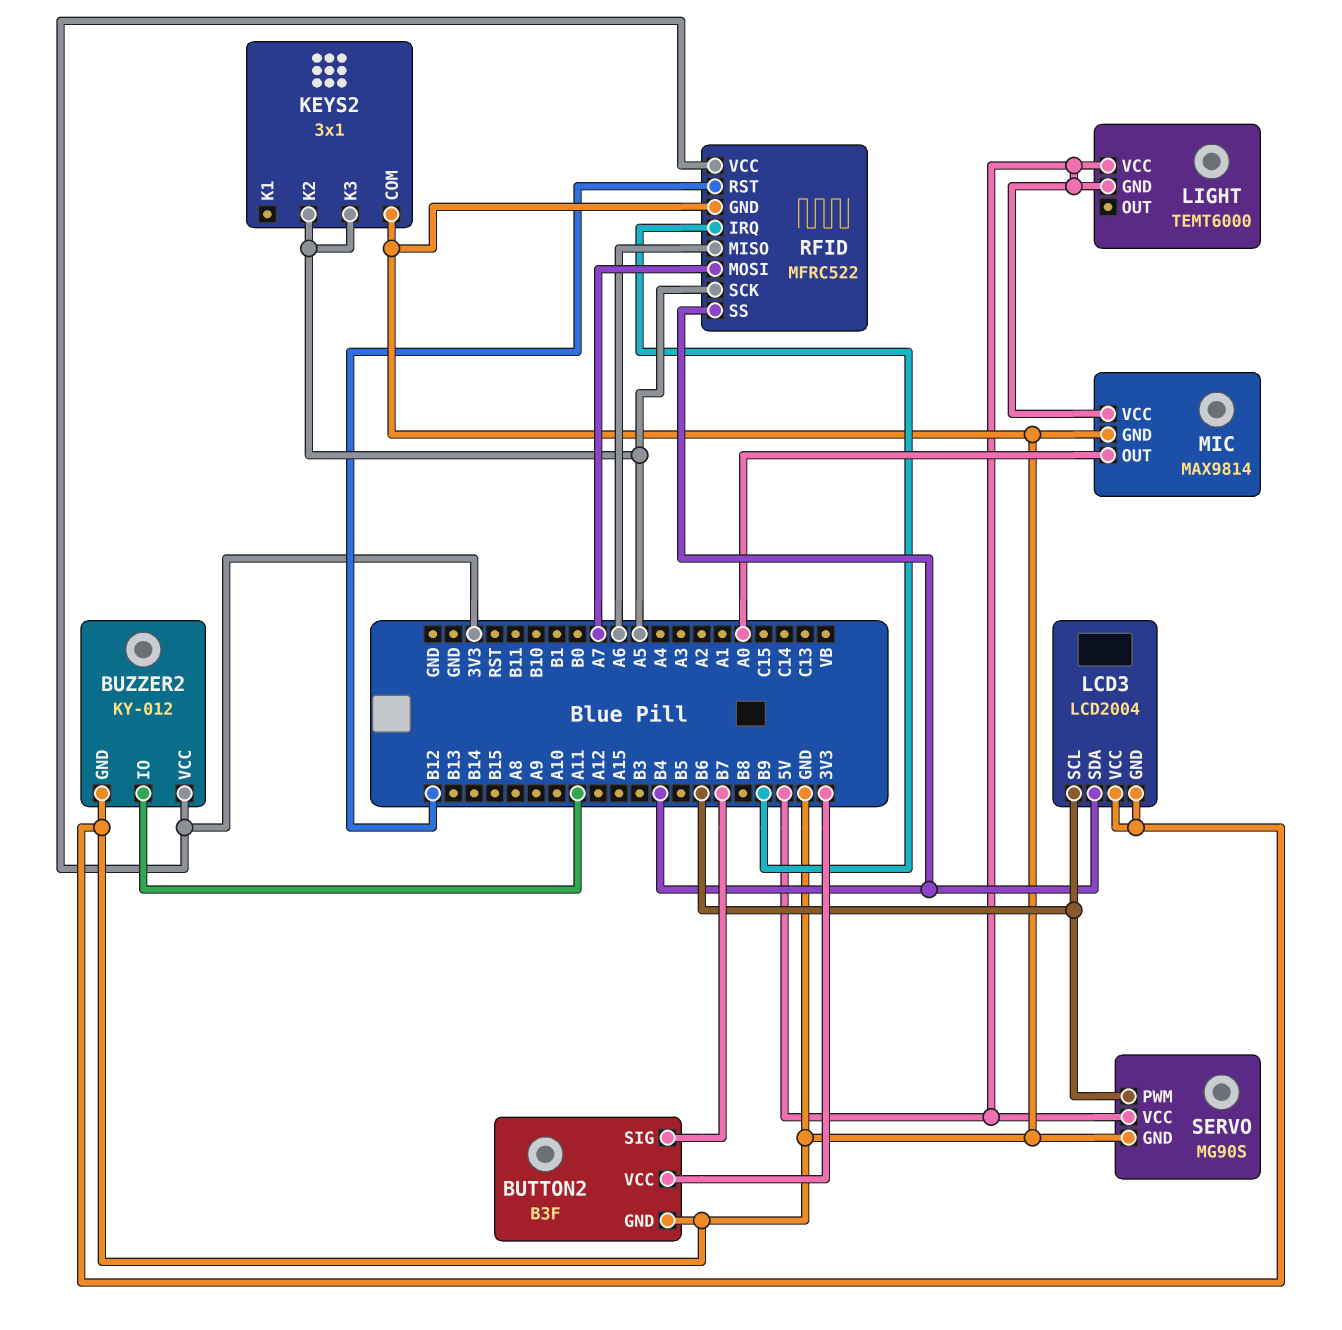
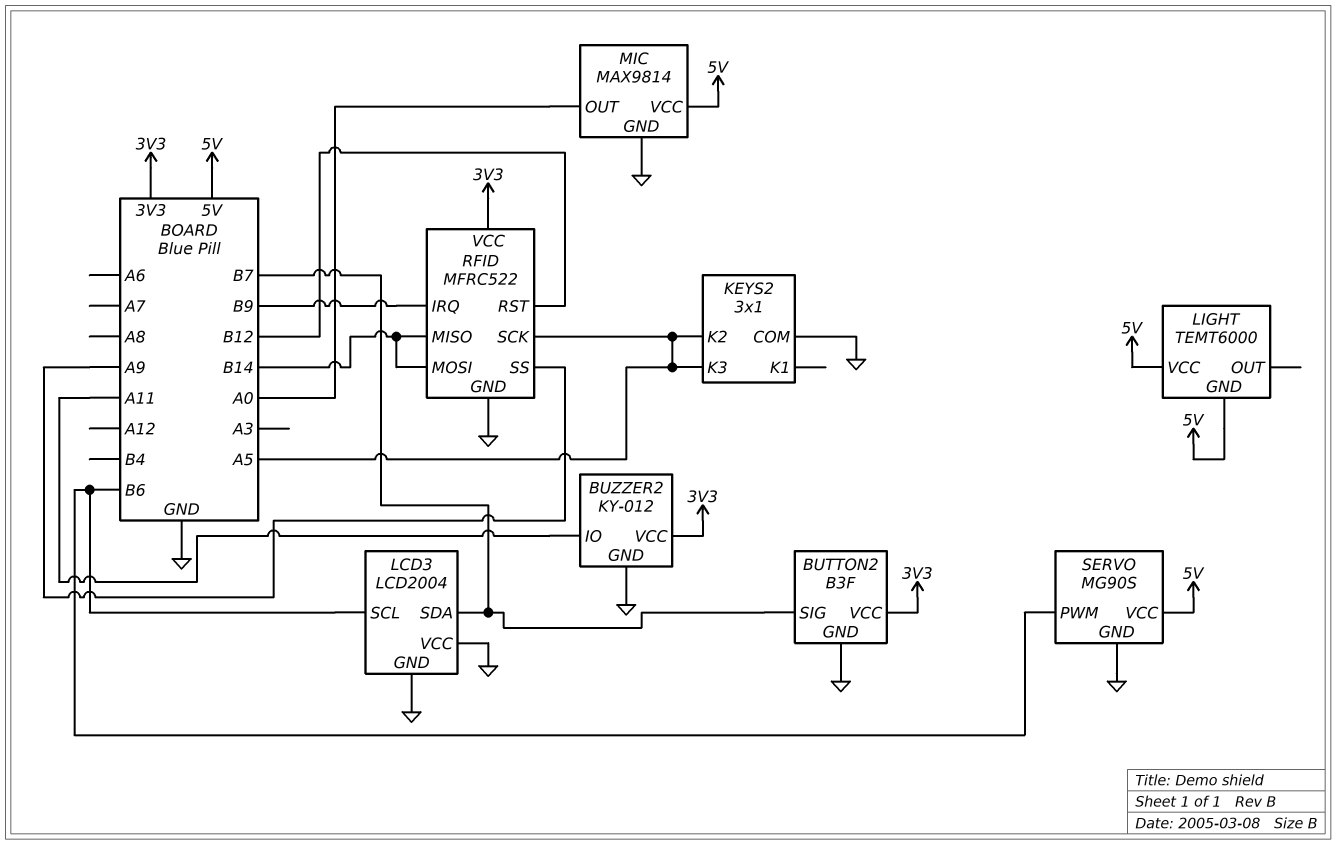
LCD3 pin SDA: B4 -> B7
RFID pin MISO: A6 -> B14
RFID pin MOSI: A7 -> B14
RFID pin SS: B4 -> A9

